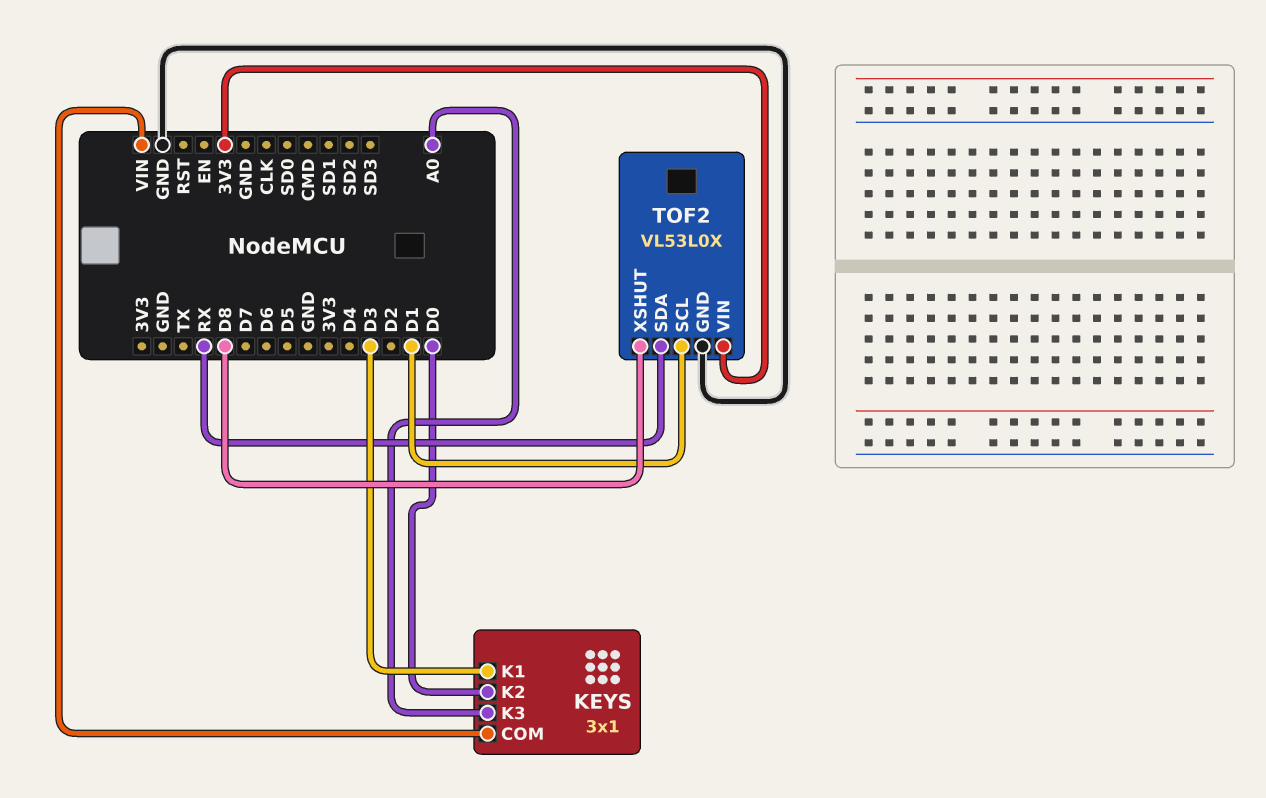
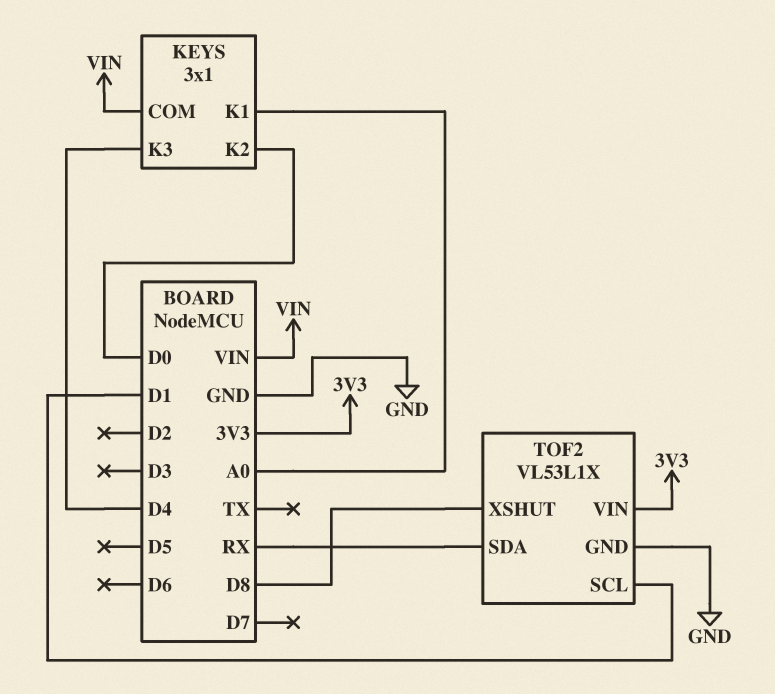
KEYS pin K1: D3 -> A0
KEYS pin K3: A0 -> D4
TOF2: VL53L0X -> VL53L1X

